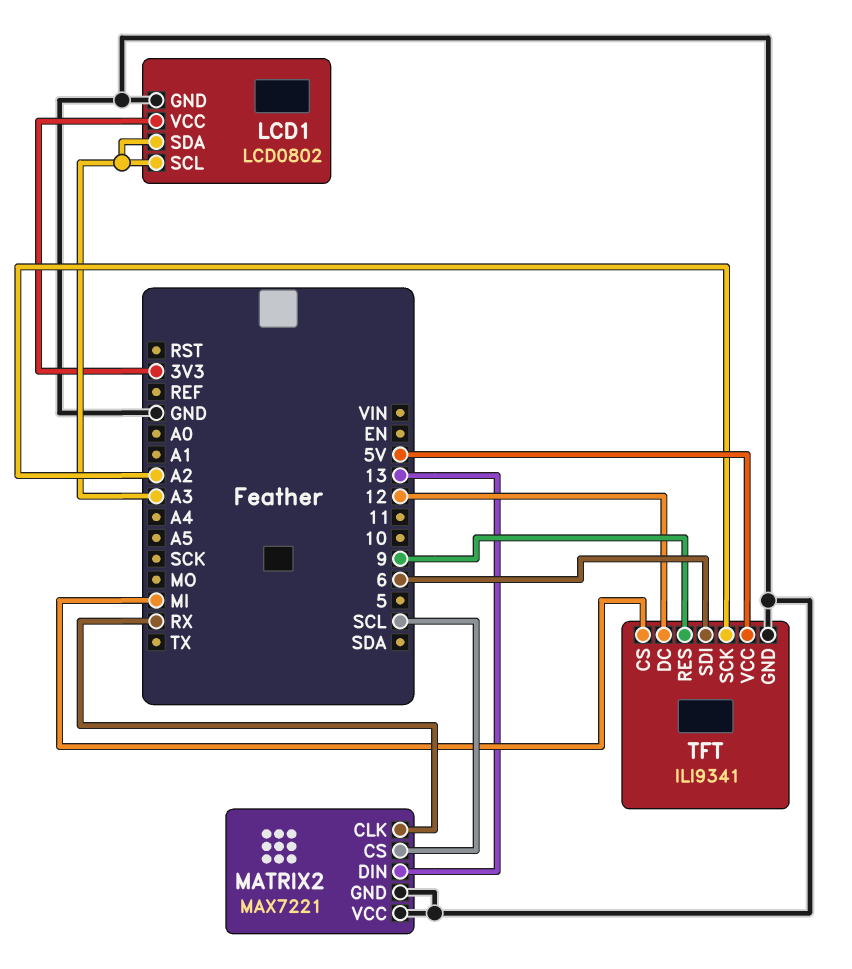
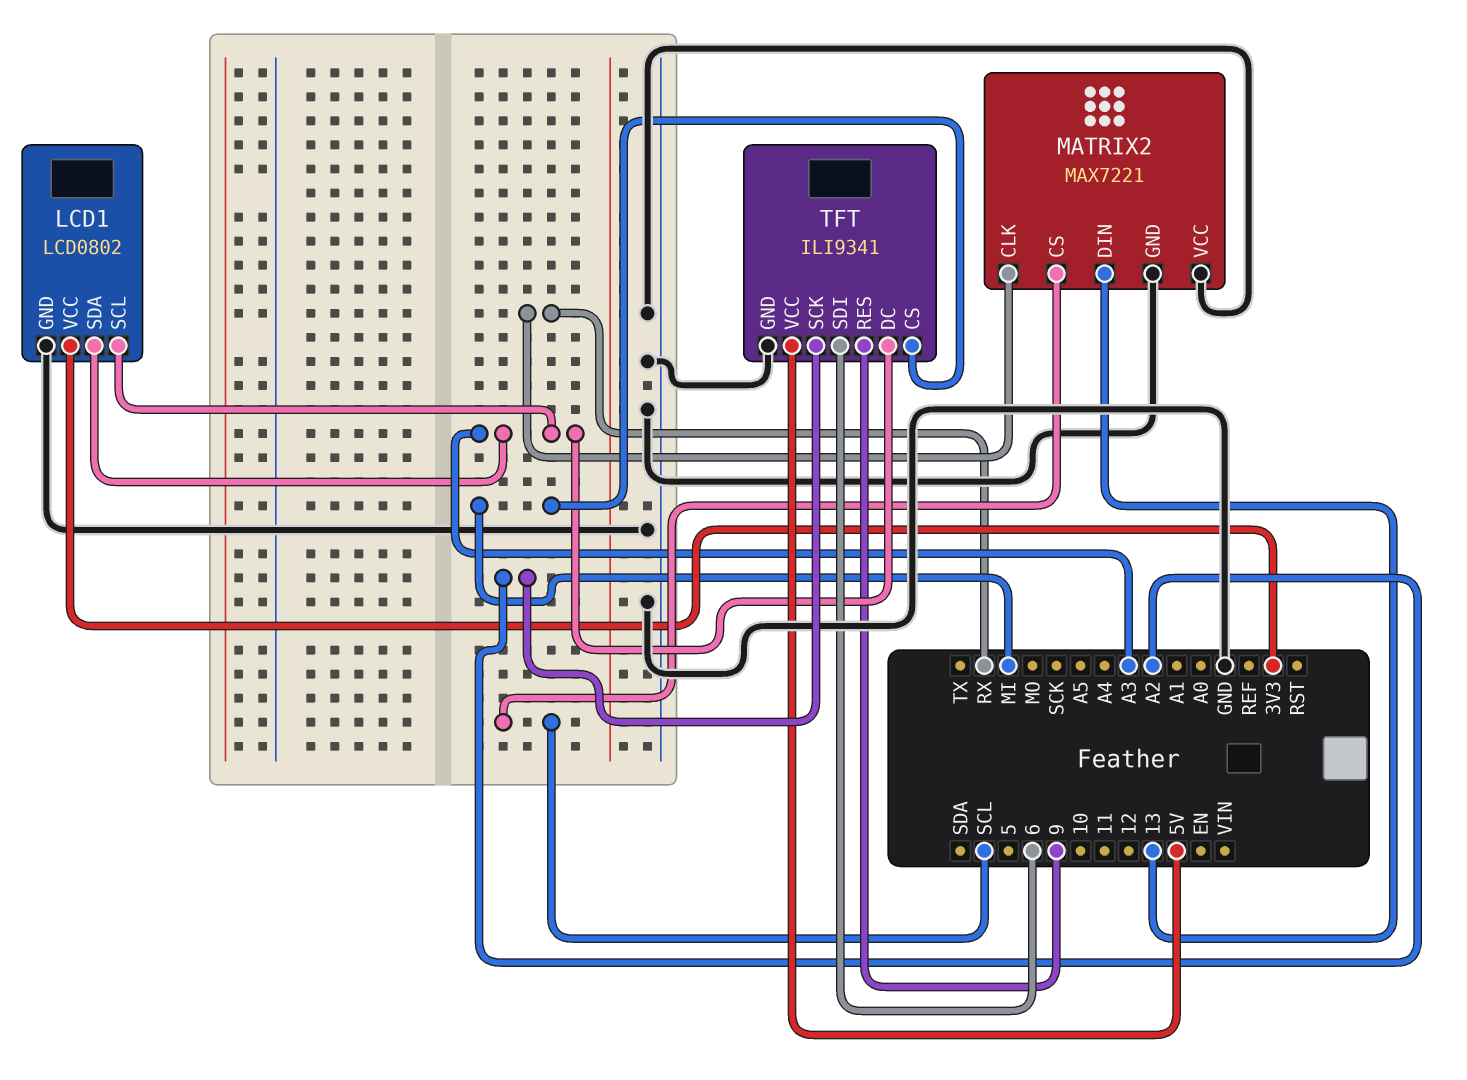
TFT pin DC: 12 -> A3

